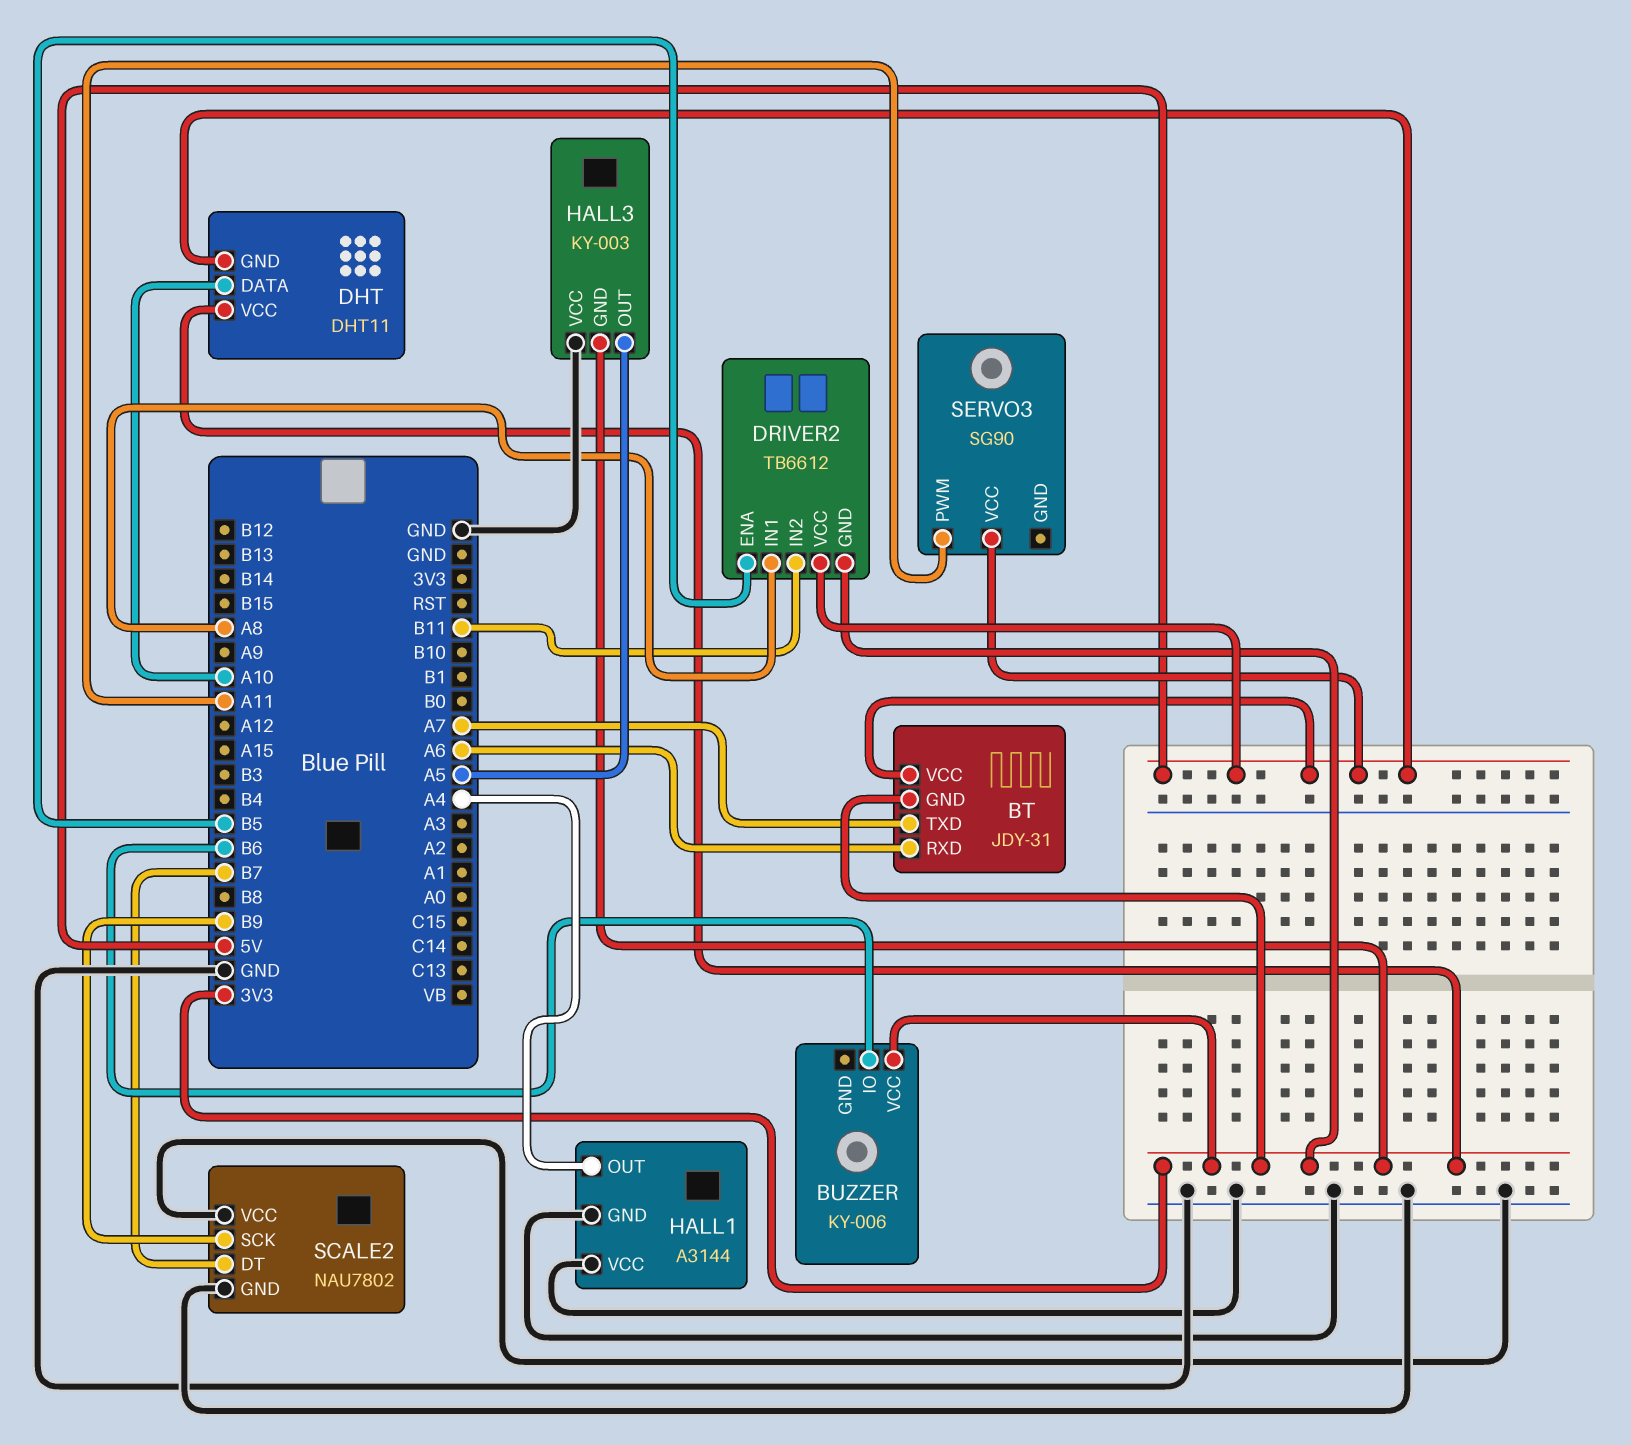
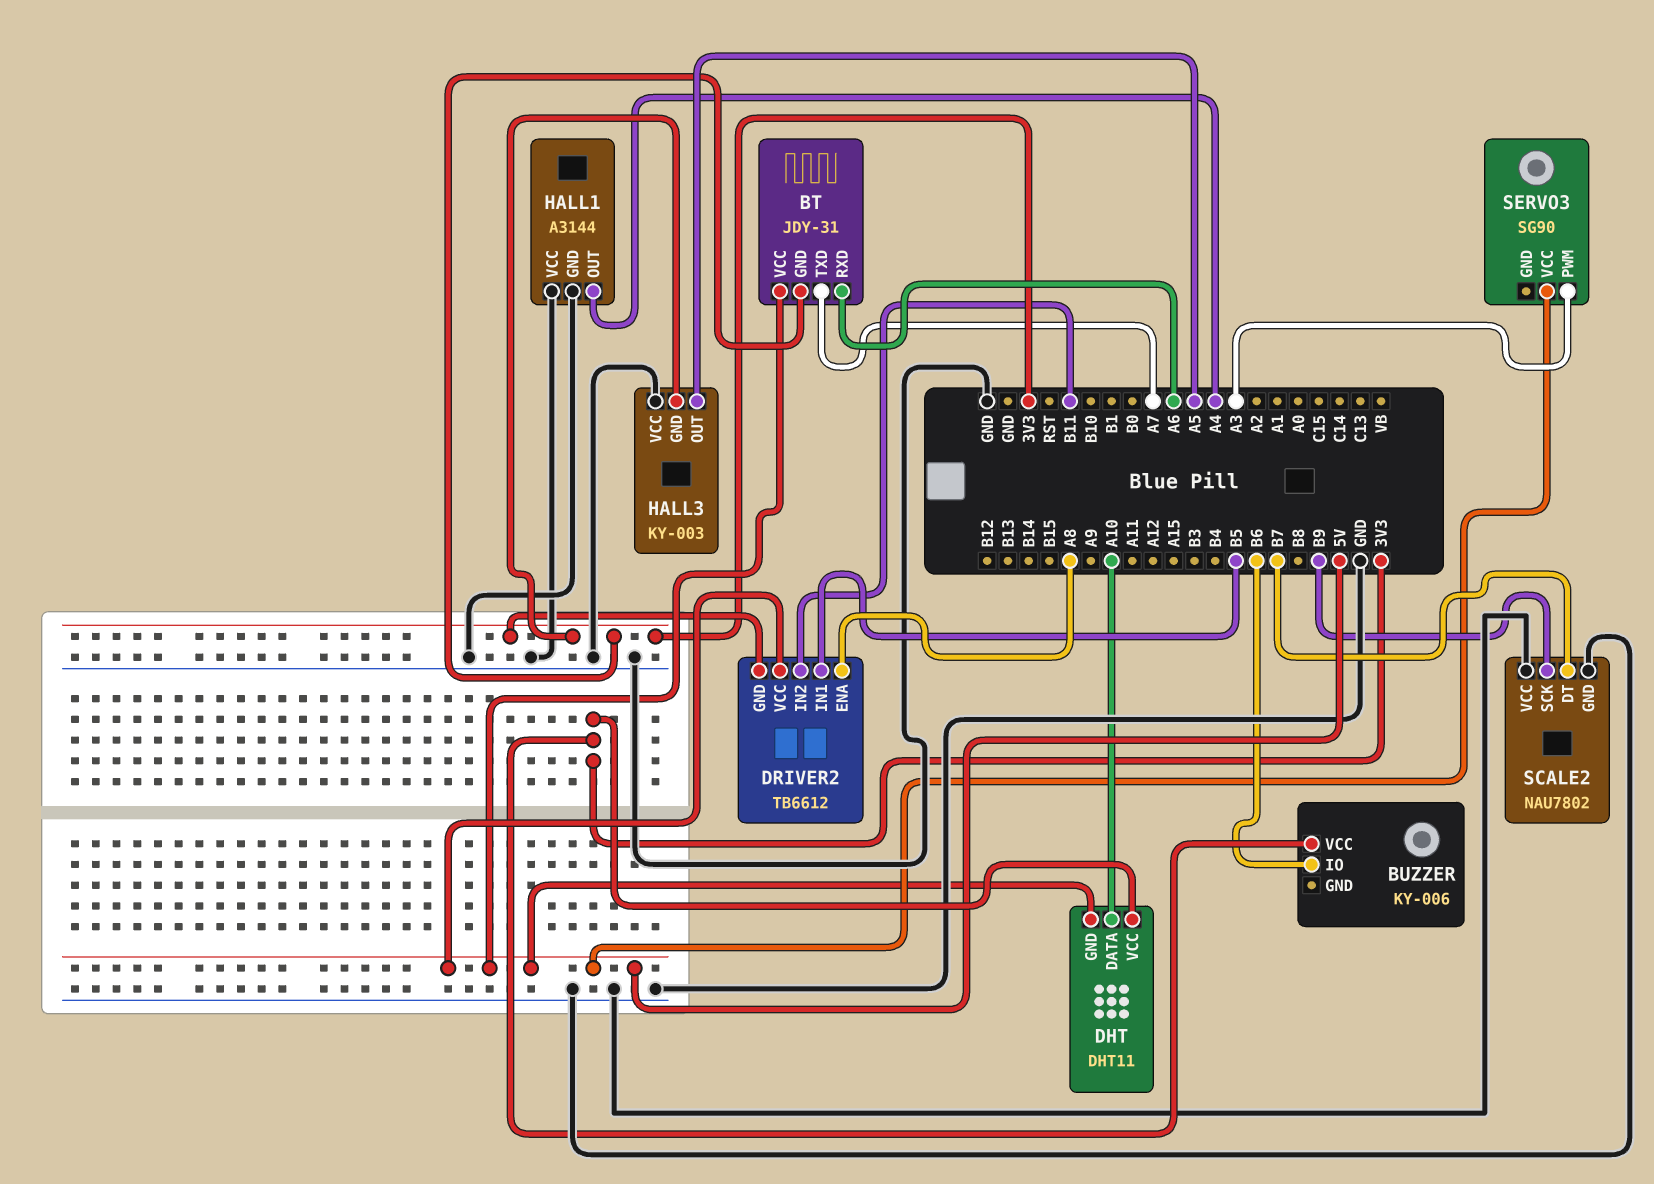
DRIVER2 pin ENA: B5 -> A8
DRIVER2 pin IN1: A8 -> B5
SERVO3 pin PWM: A11 -> A3

